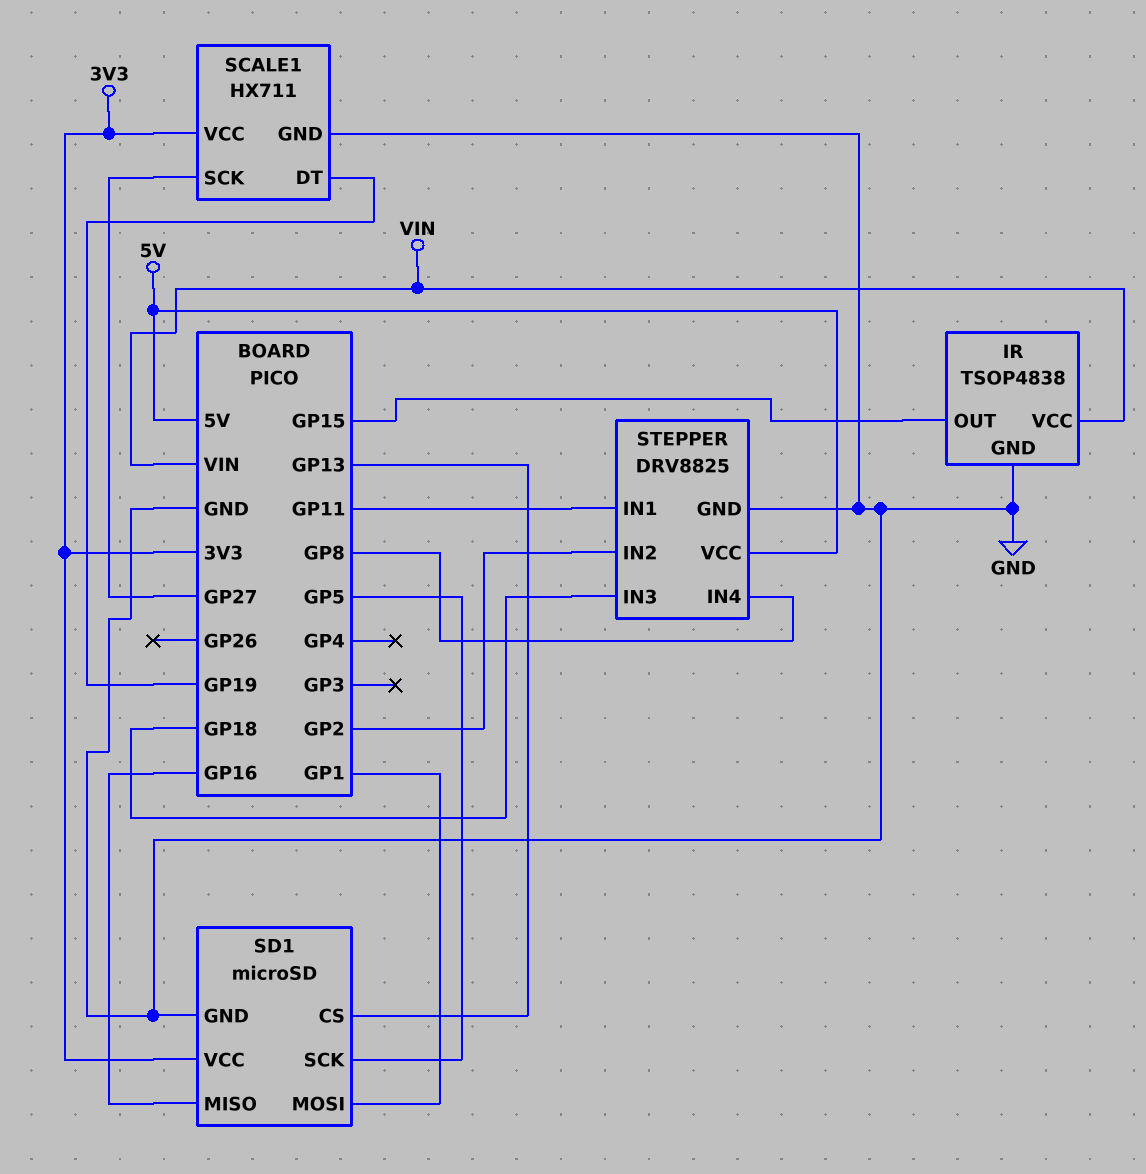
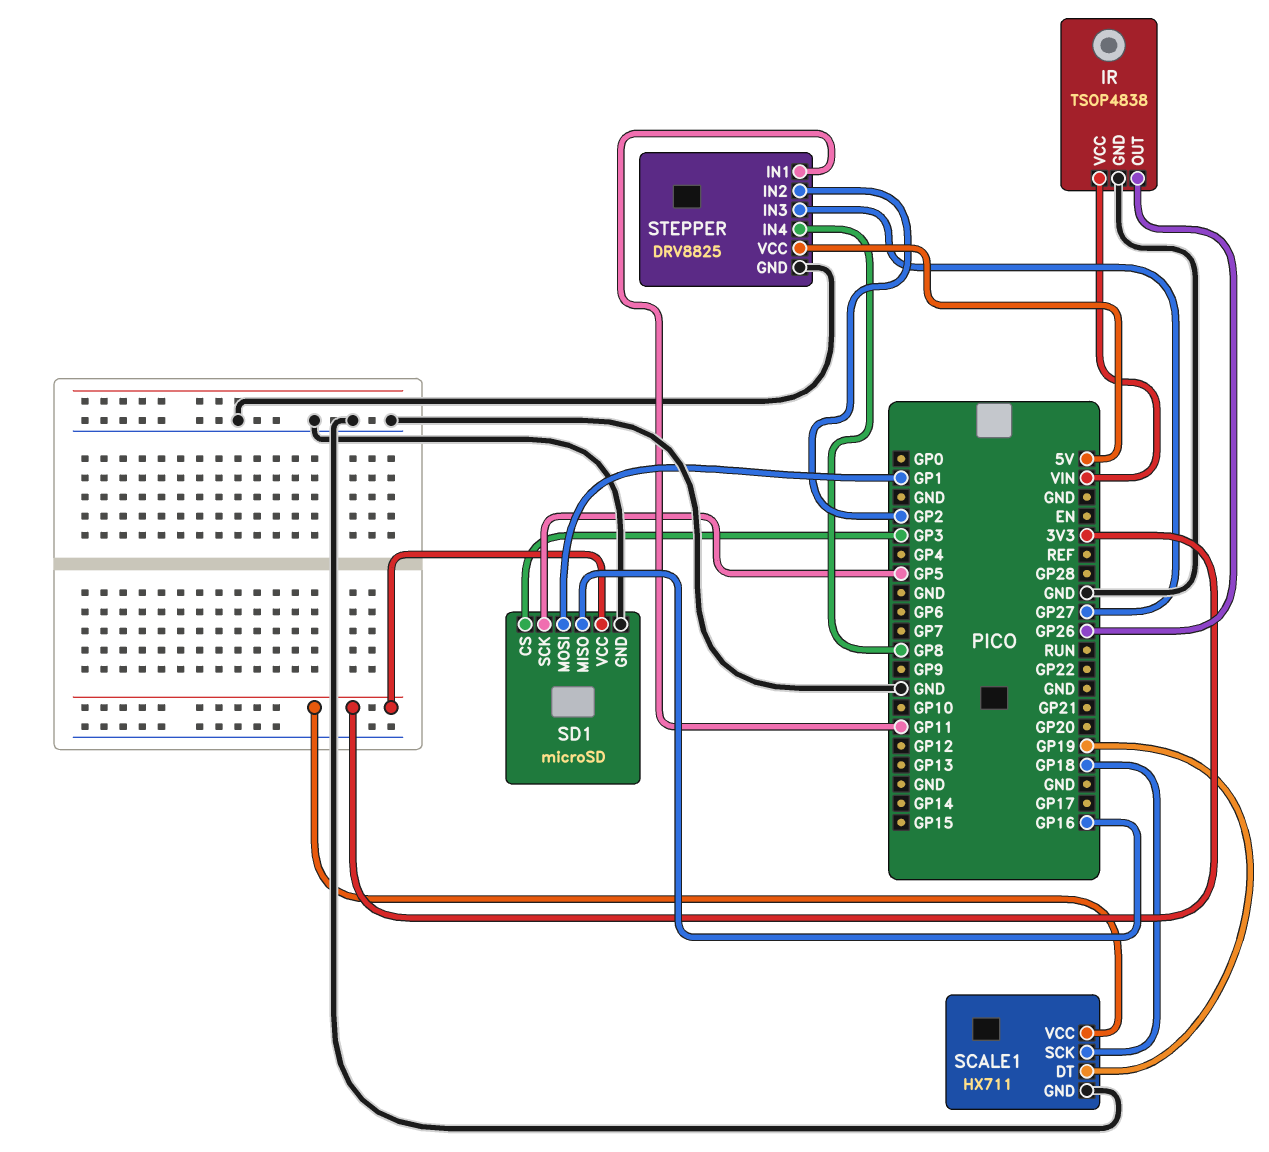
IR pin OUT: GP15 -> GP26
SCALE1 pin SCK: GP27 -> GP18
SD1 pin CS: GP13 -> GP3
STEPPER pin IN3: GP18 -> GP27

